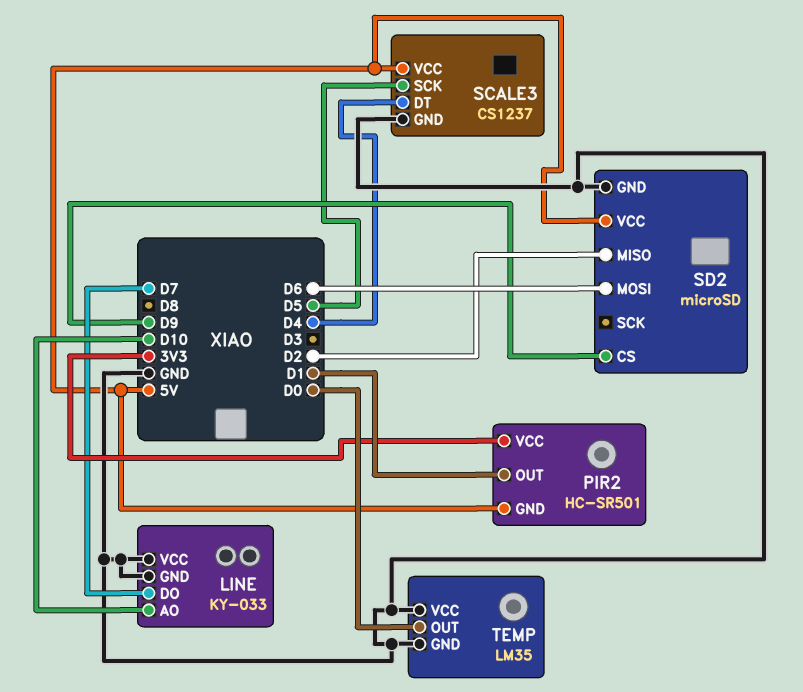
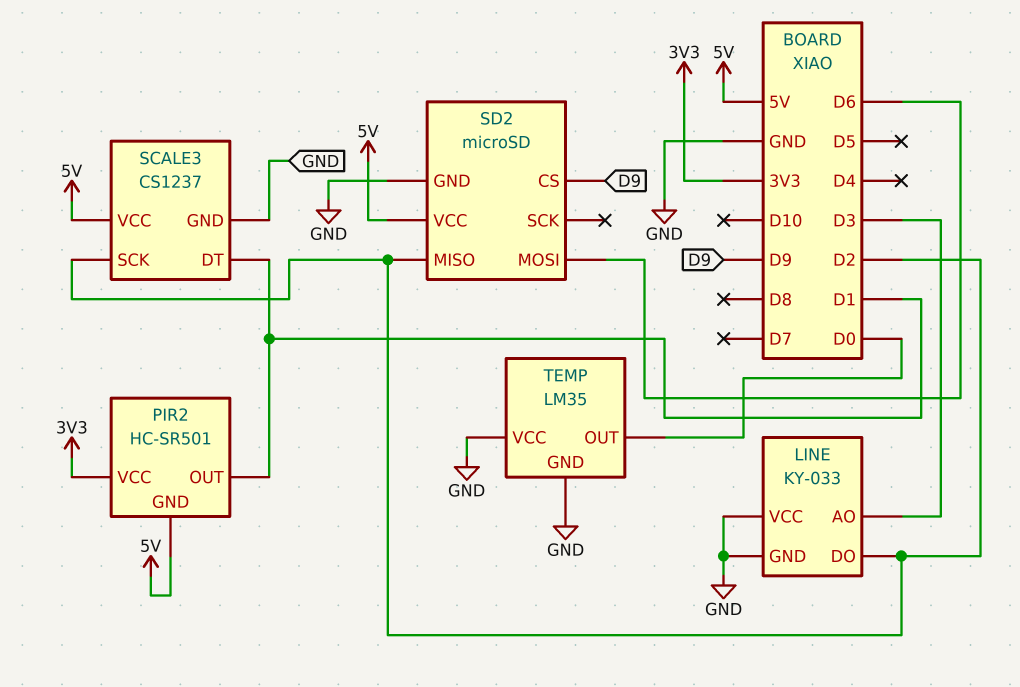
LINE pin AO: D10 -> D3
LINE pin DO: D7 -> D2
SCALE3 pin DT: D4 -> D1
SCALE3 pin SCK: D5 -> D2

